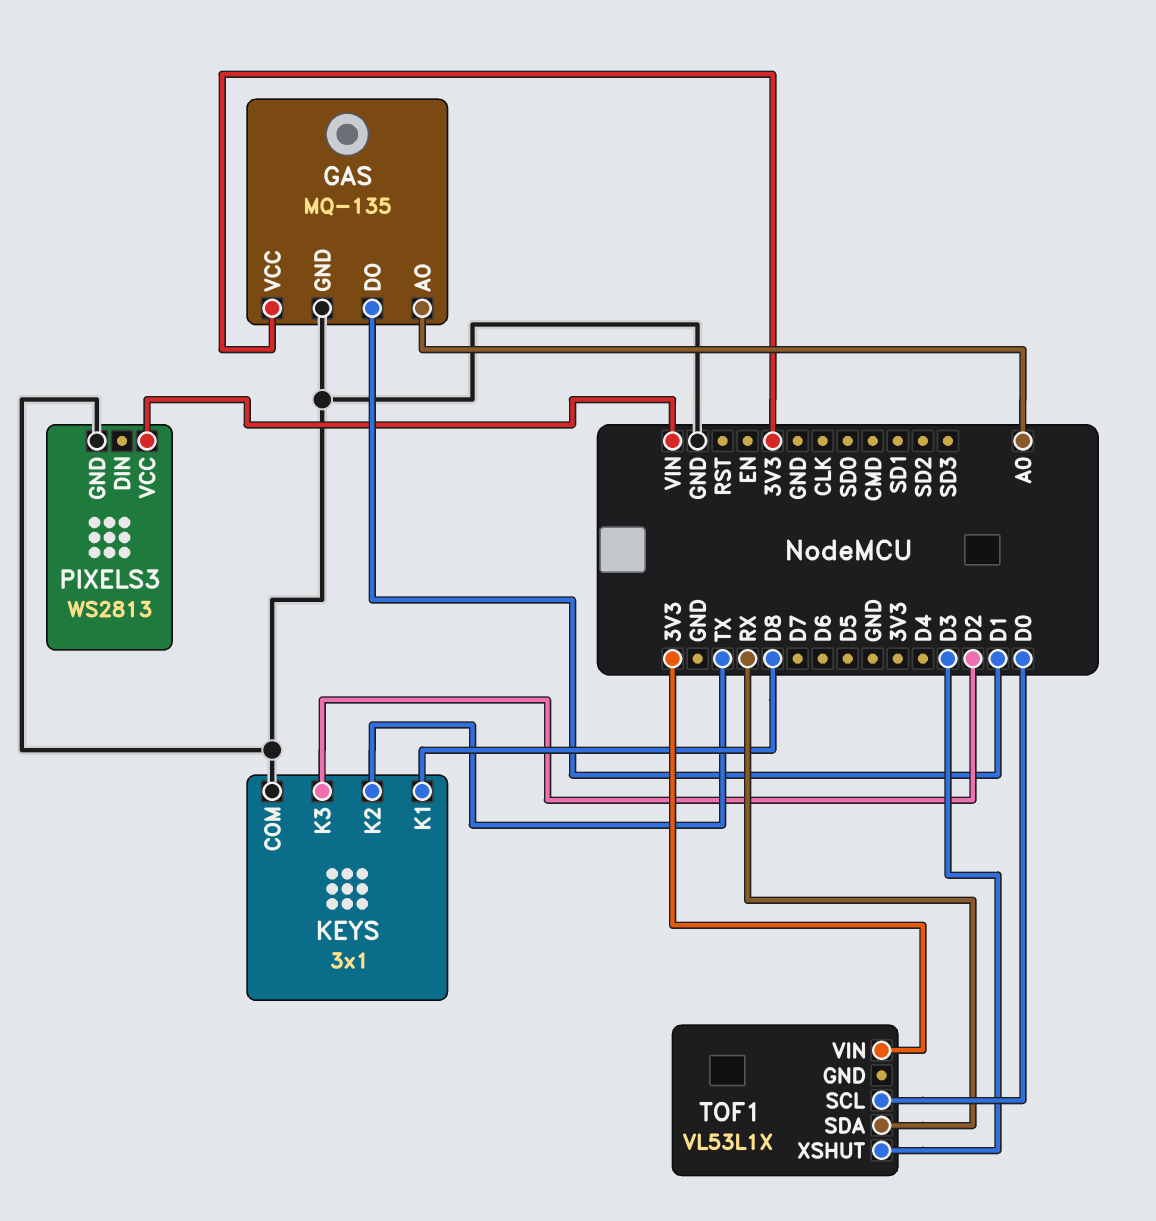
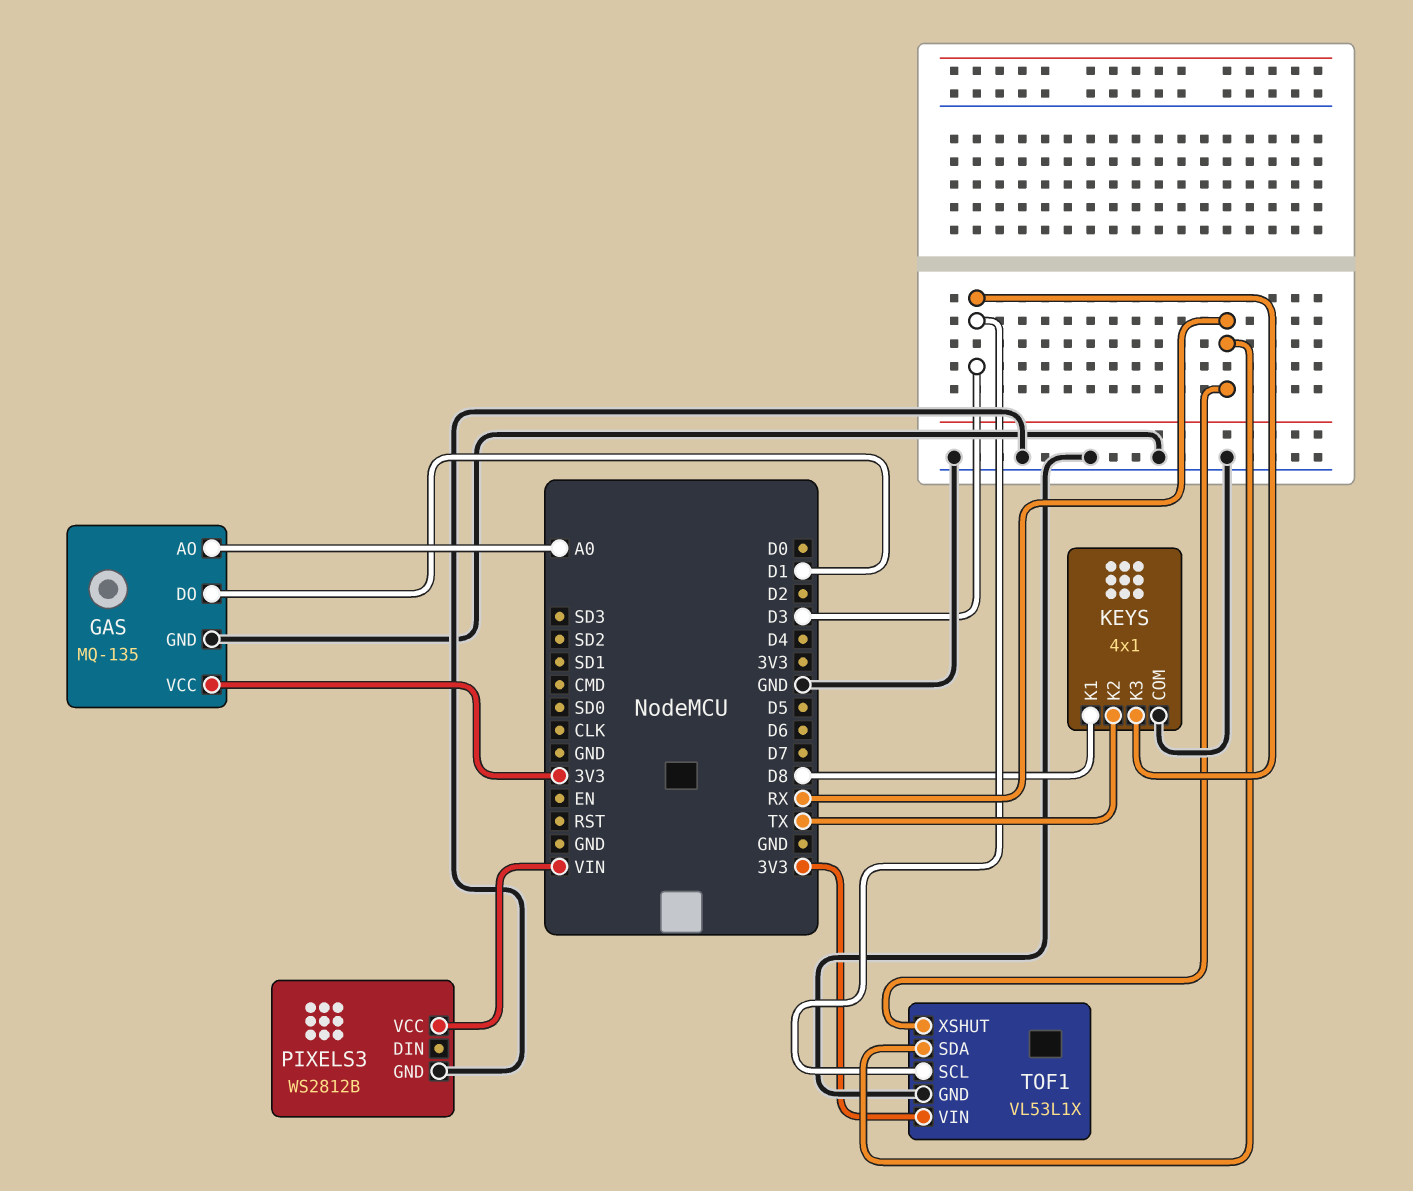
KEYS: 3x1 -> 4x1
KEYS pin K3: D2 -> D3
PIXELS3: WS2813 -> WS2812B
TOF1 pin GND: none -> GND
TOF1 pin SCL: D0 -> D3
TOF1 pin XSHUT: D3 -> RX

